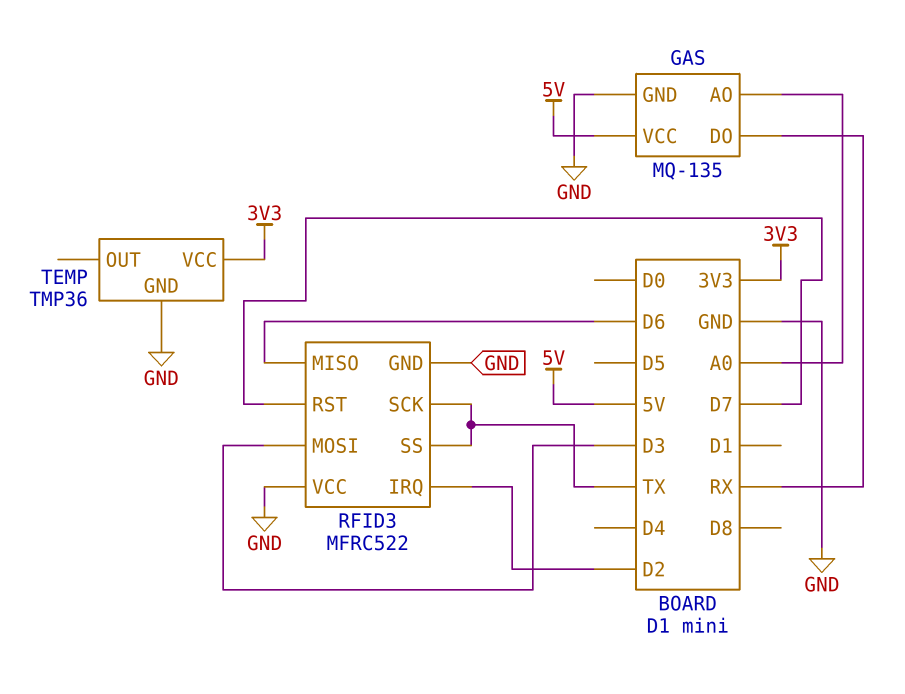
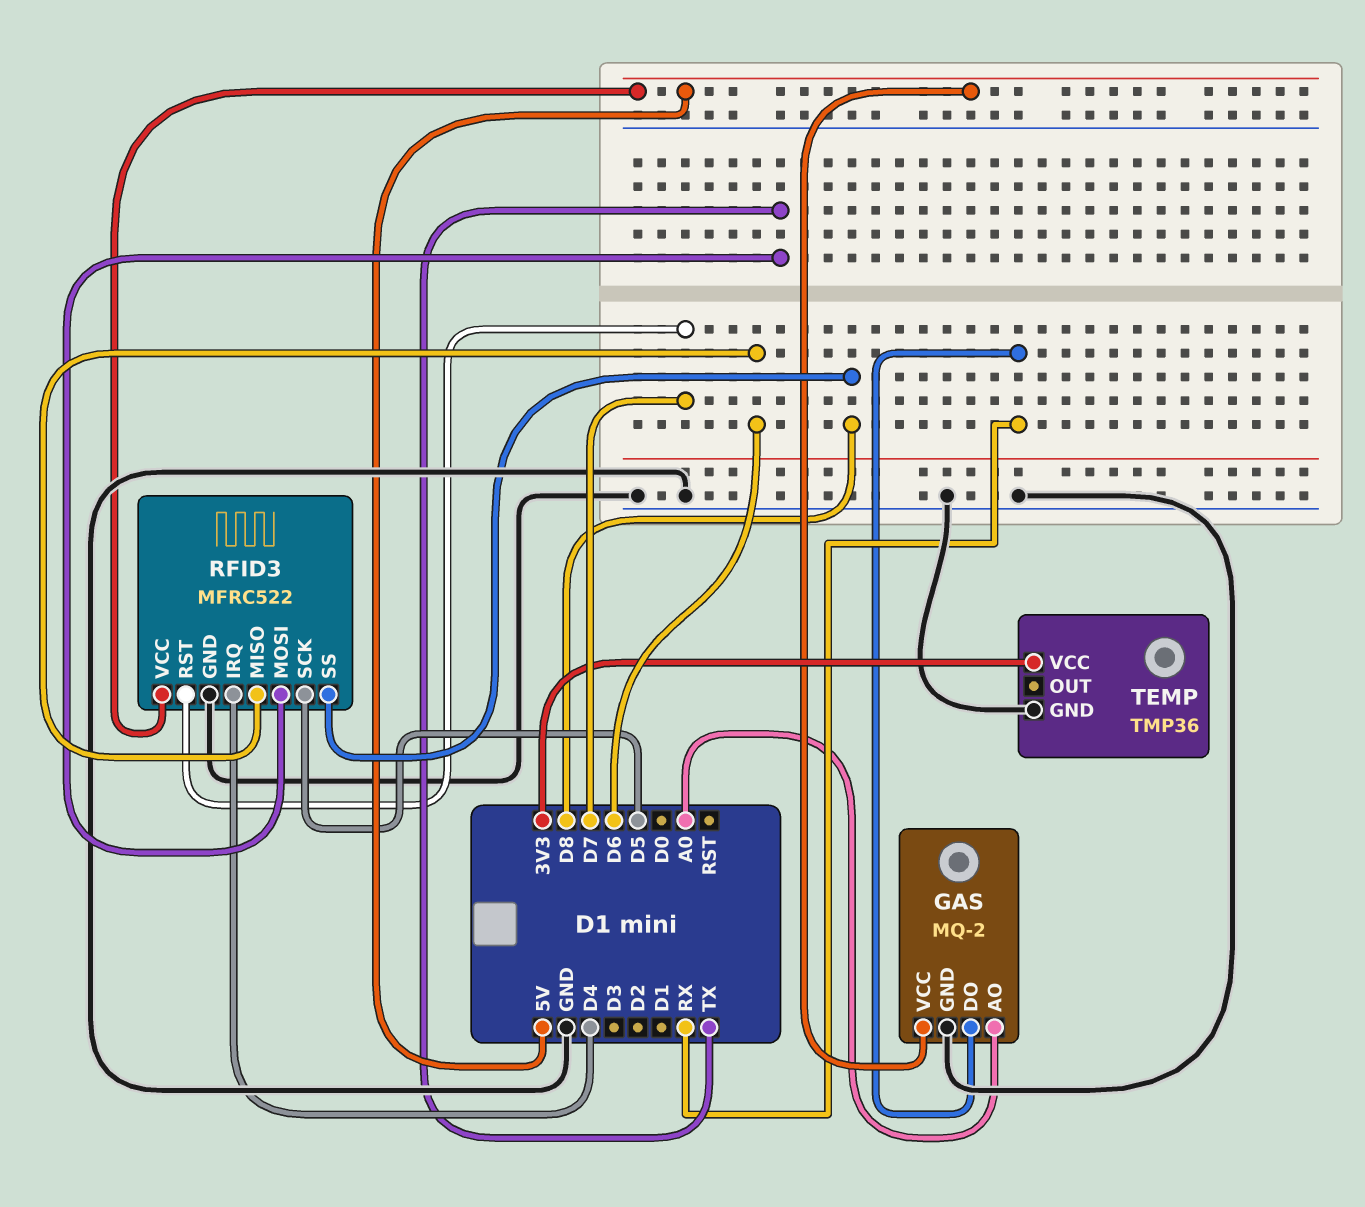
GAS: MQ-135 -> MQ-2
RFID3 pin IRQ: D2 -> D4
RFID3 pin MOSI: D3 -> TX
RFID3 pin SCK: TX -> D5
RFID3 pin SS: TX -> D8
RFID3 pin VCC: GND -> 5V

